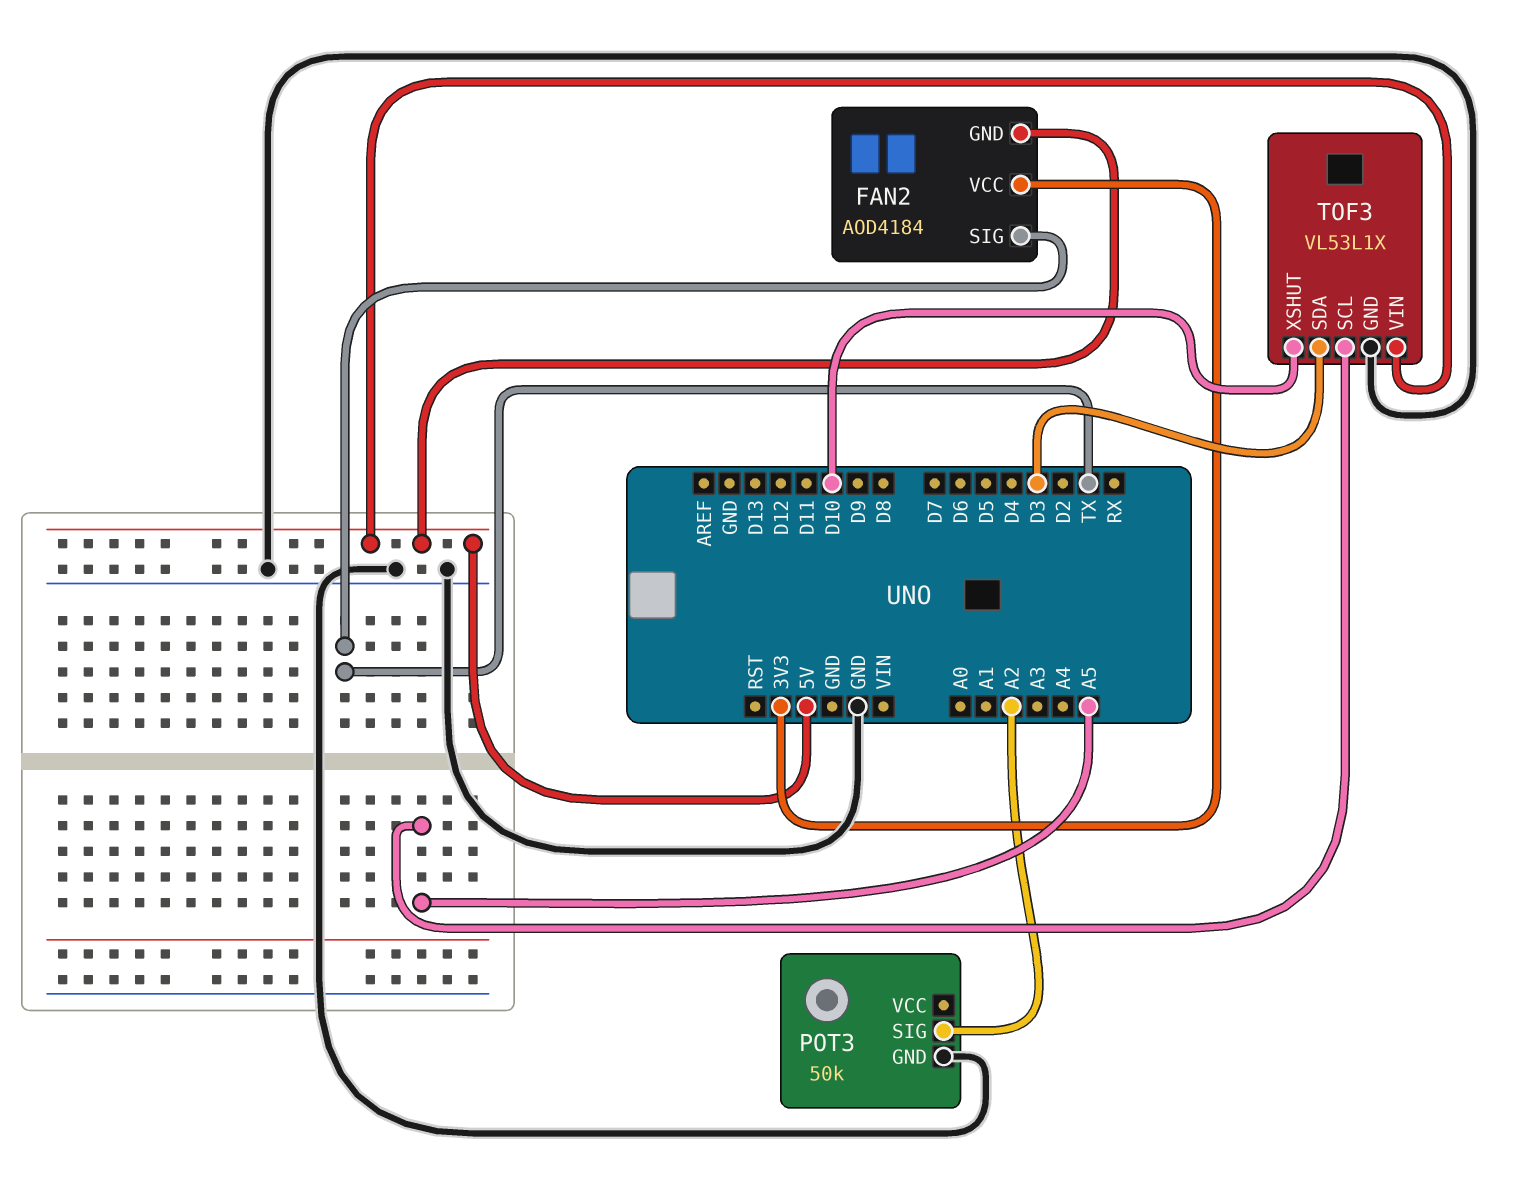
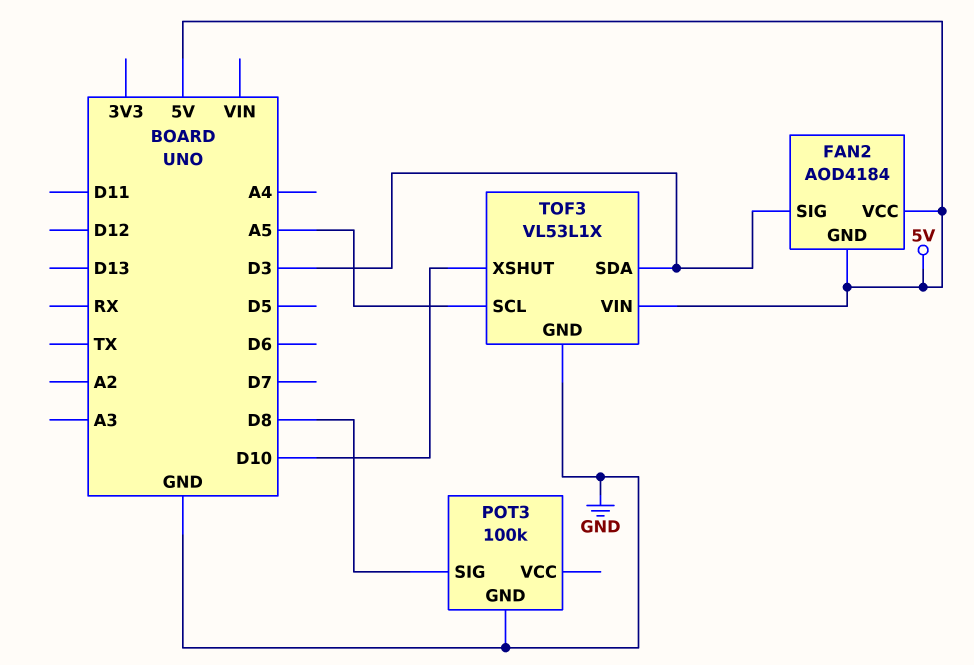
FAN2 pin SIG: TX -> D3
FAN2 pin VCC: 3V3 -> 5V
POT3: 50k -> 100k
POT3 pin SIG: A2 -> D8

